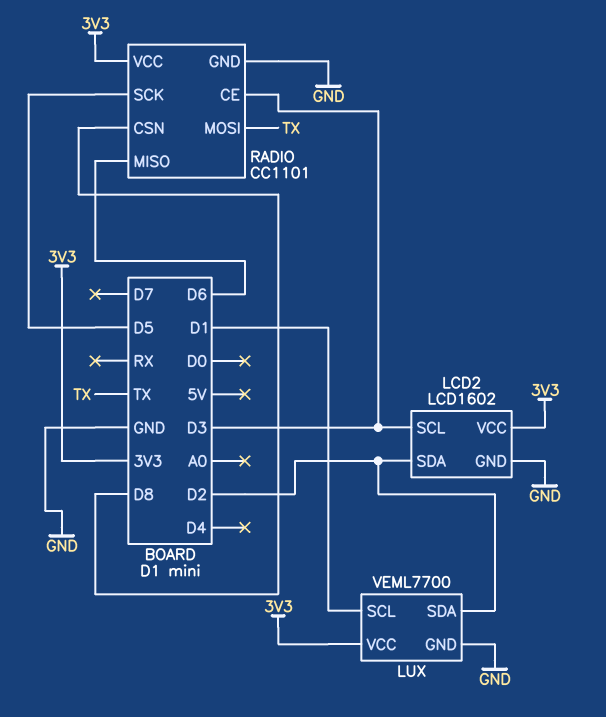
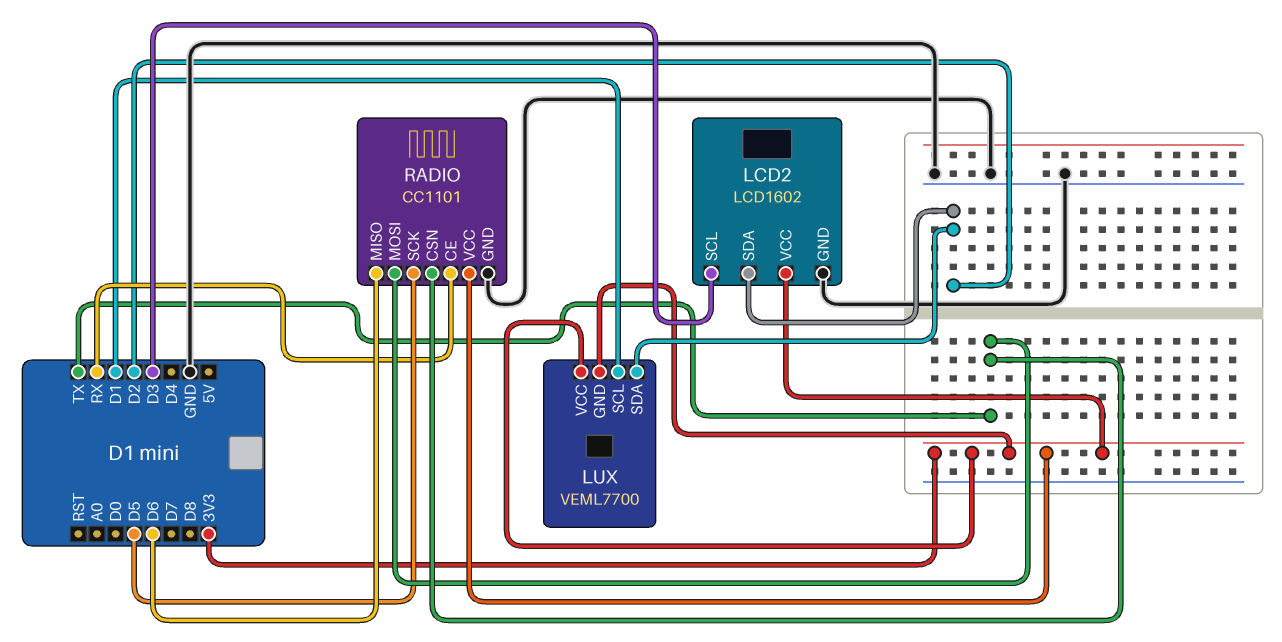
LUX pin GND: GND -> 3V3
RADIO pin CE: D3 -> RX
RADIO pin CSN: D8 -> TX

